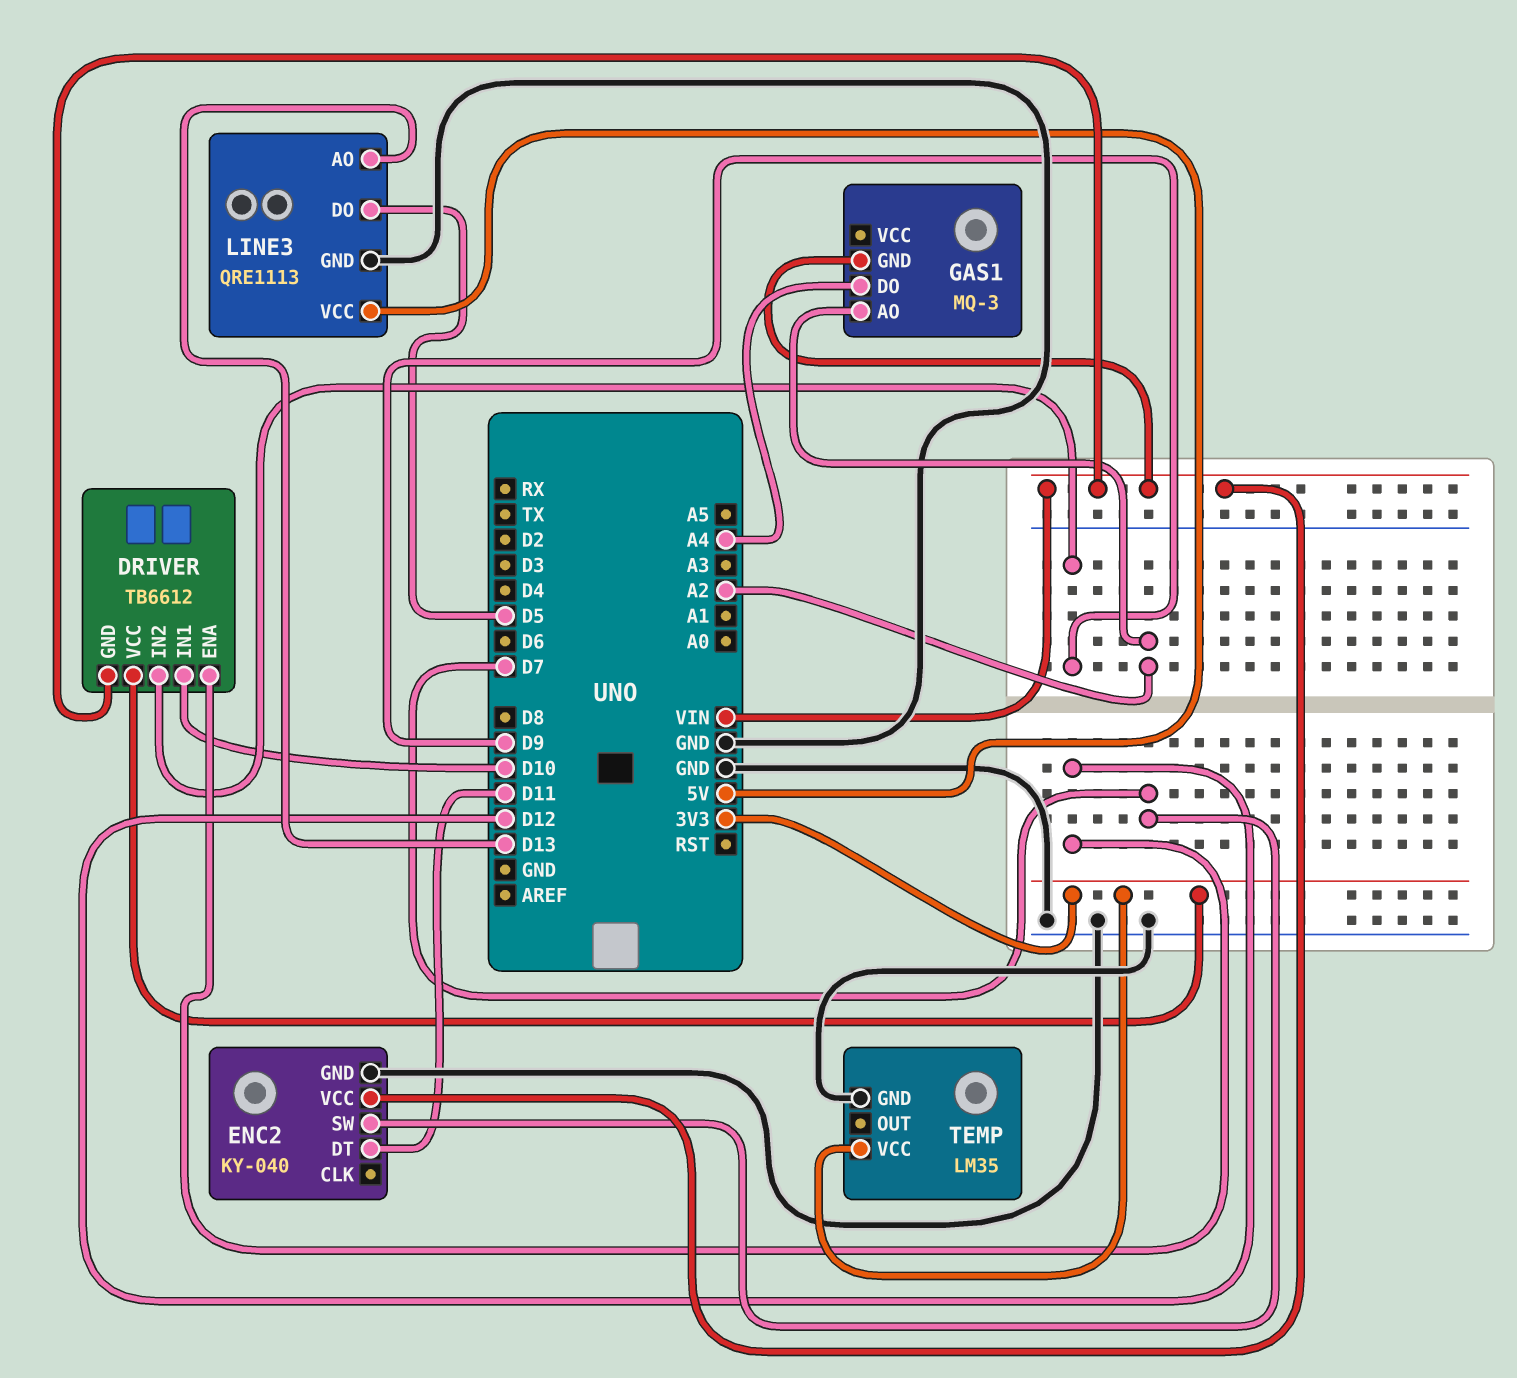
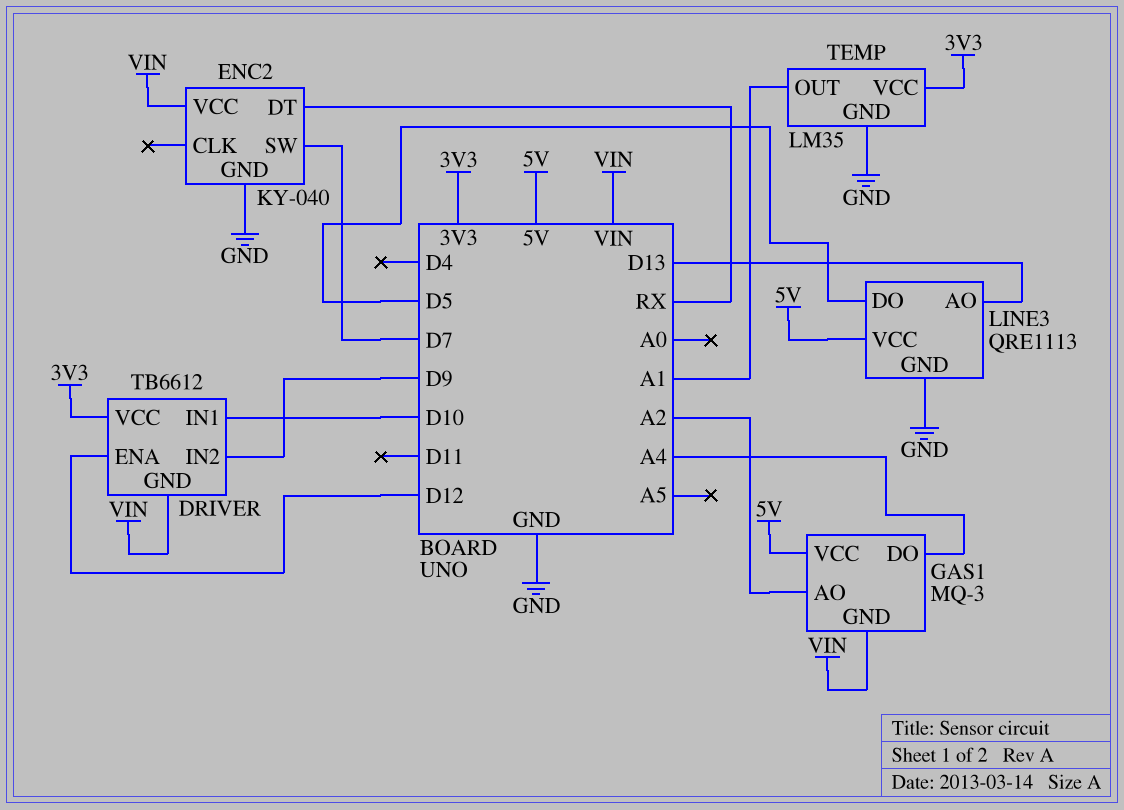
ENC2 pin DT: D11 -> RX
GAS1 pin VCC: none -> 5V
TEMP pin OUT: none -> A1

